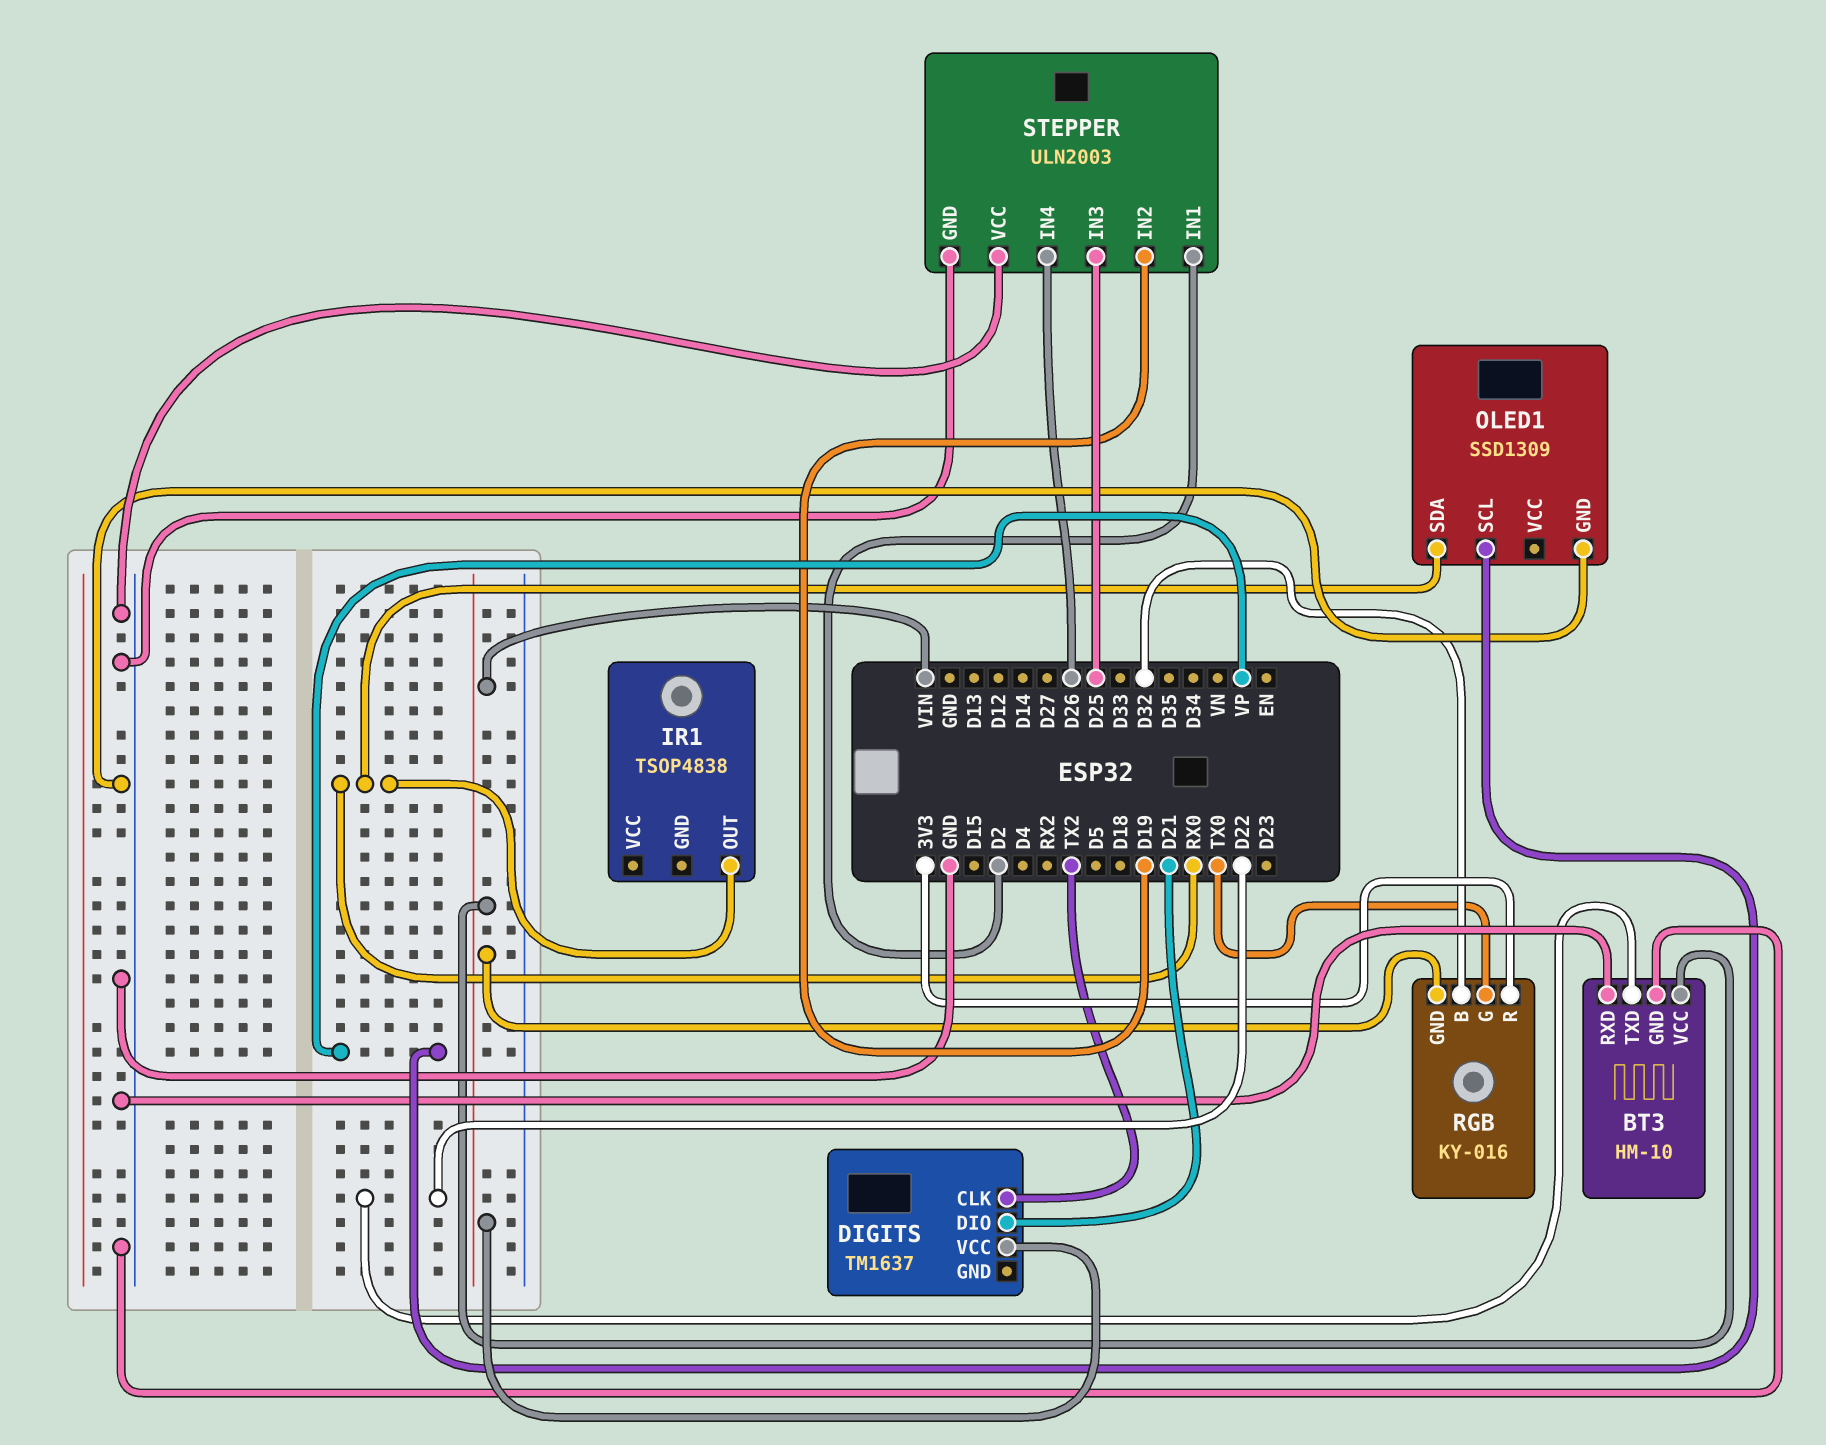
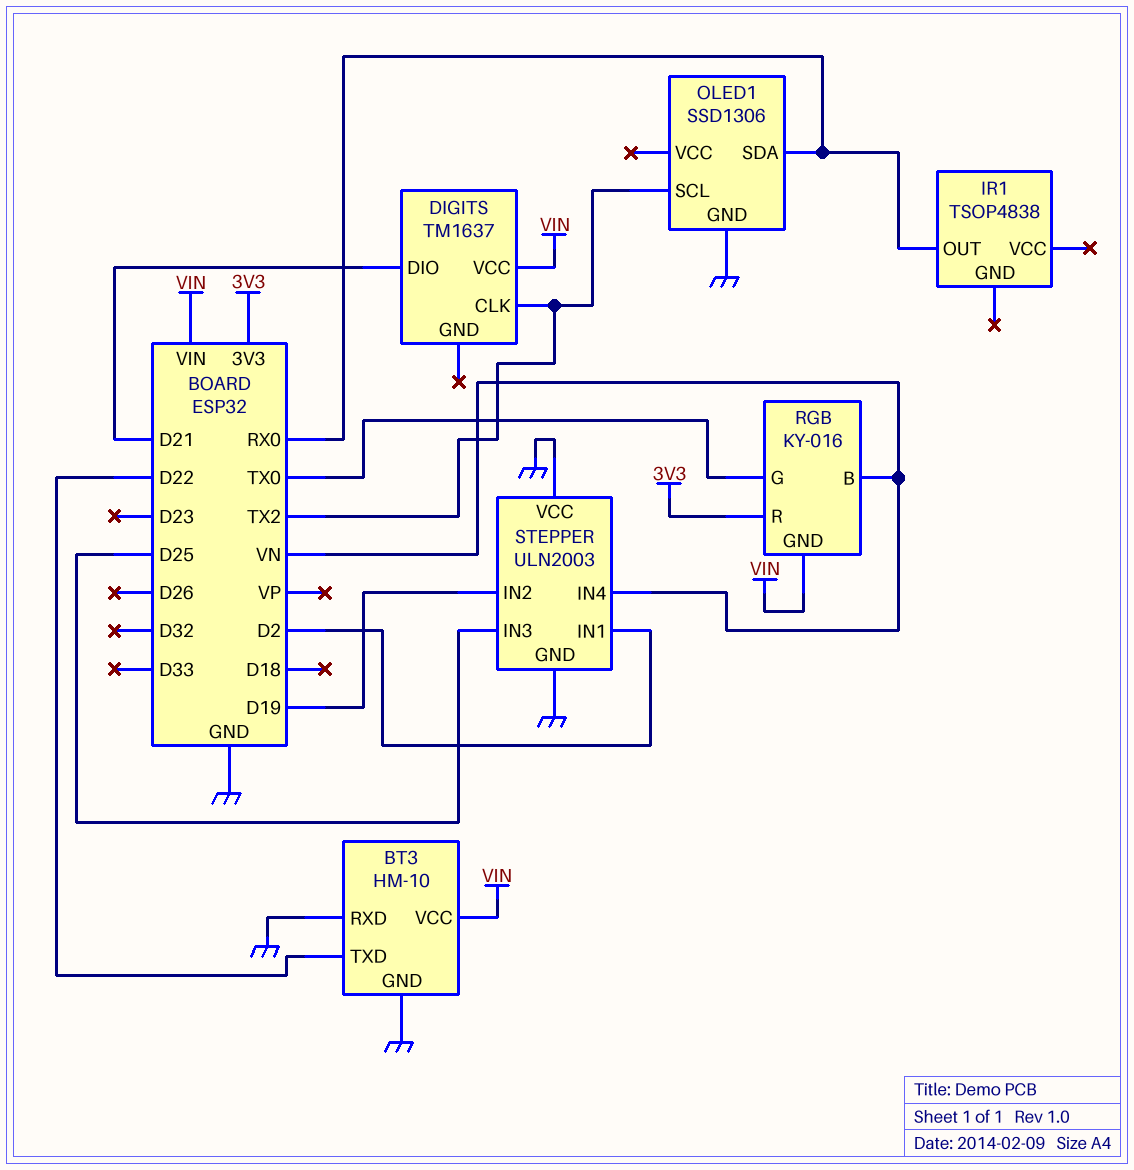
OLED1: SSD1309 -> SSD1306
OLED1 pin SCL: VP -> TX2
RGB pin B: D32 -> VN
STEPPER pin IN4: D26 -> VN

